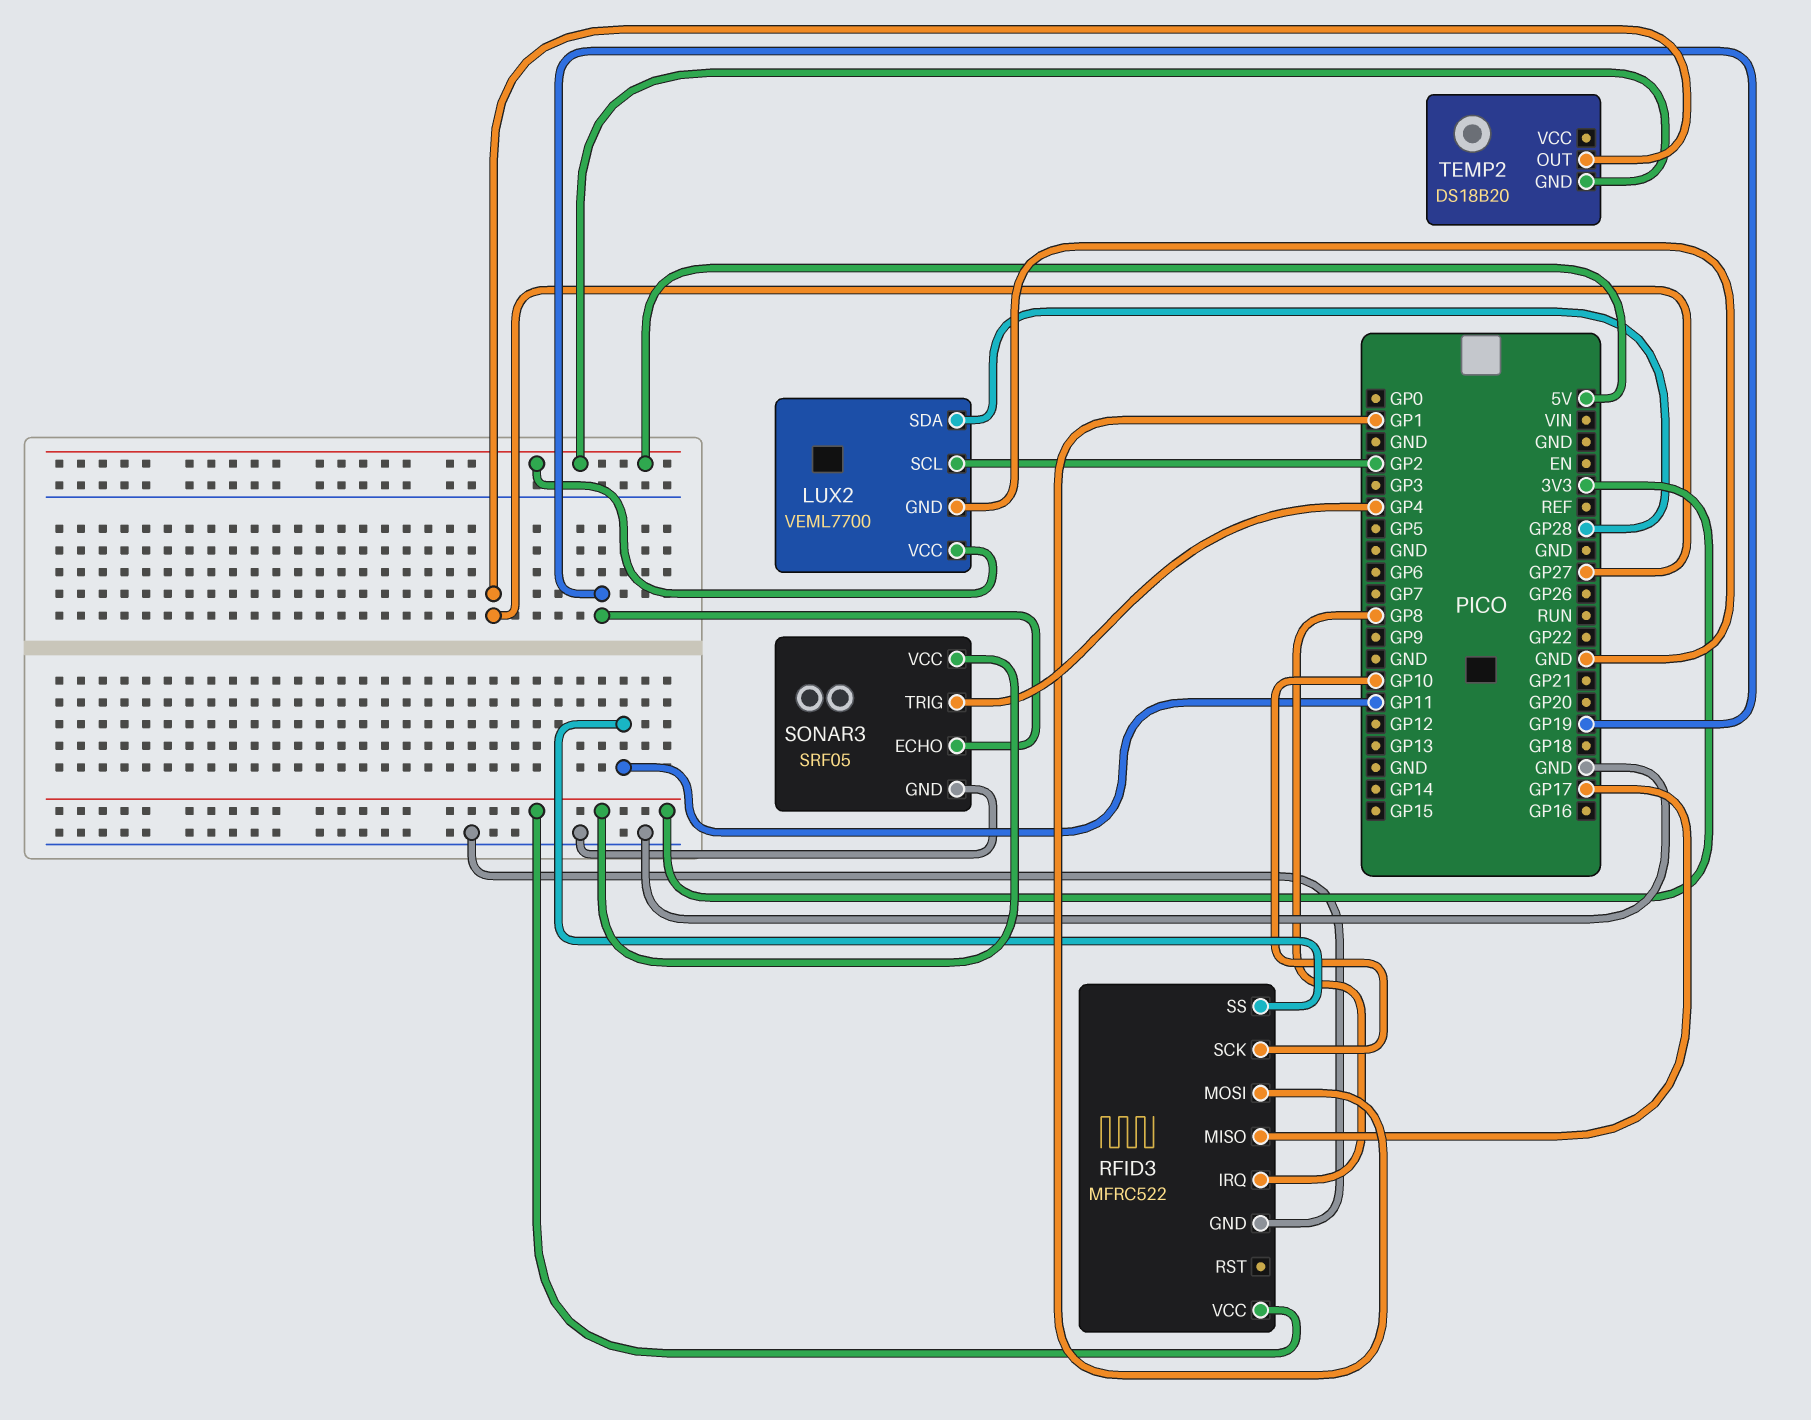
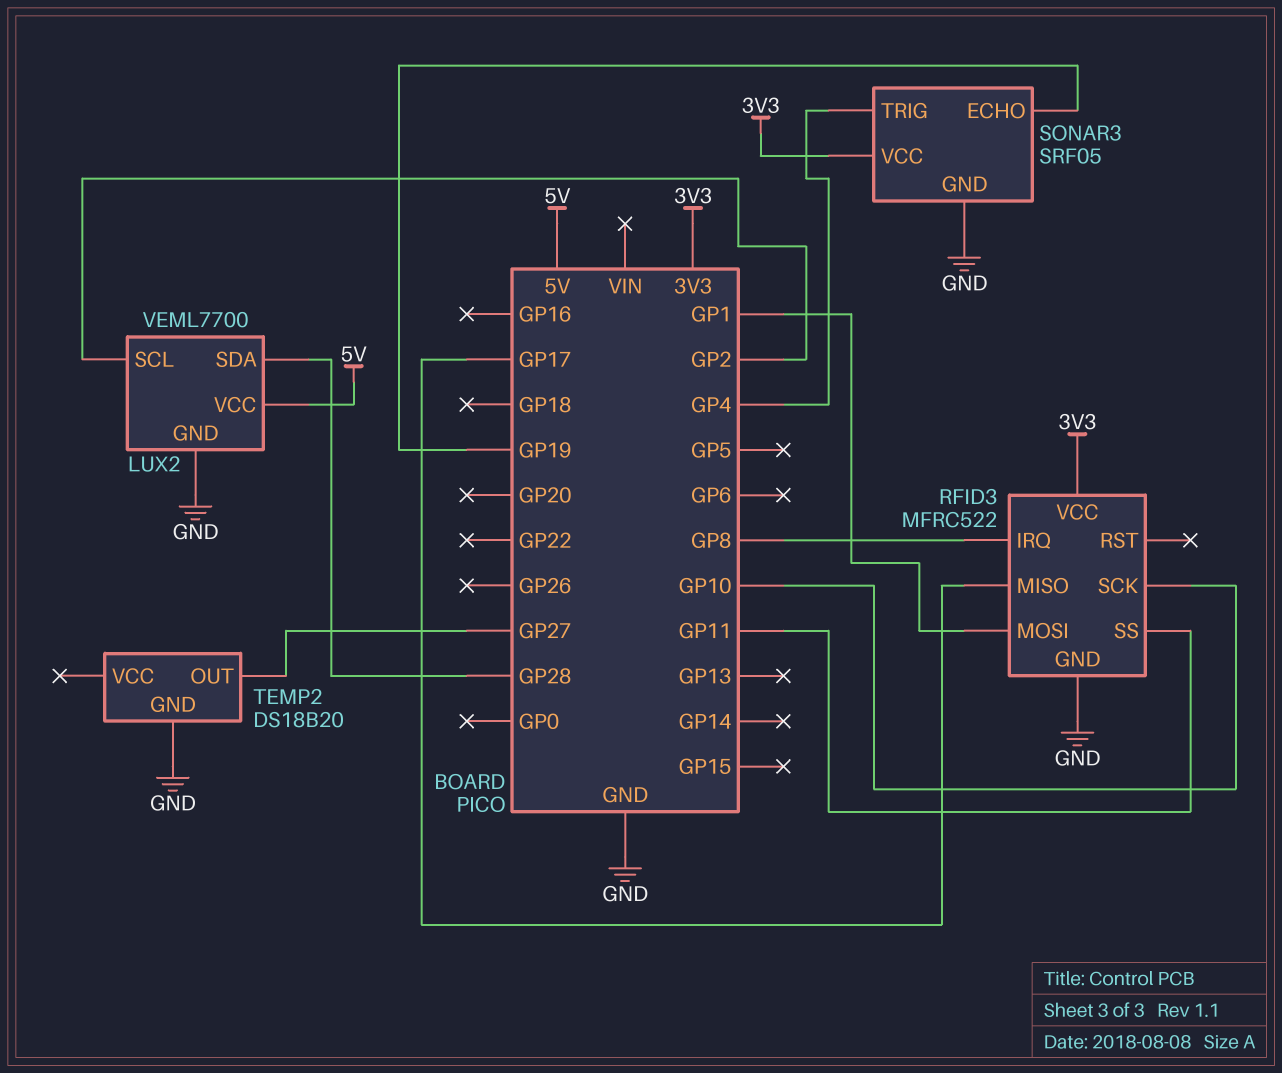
TEMP2 pin GND: 5V -> GND

